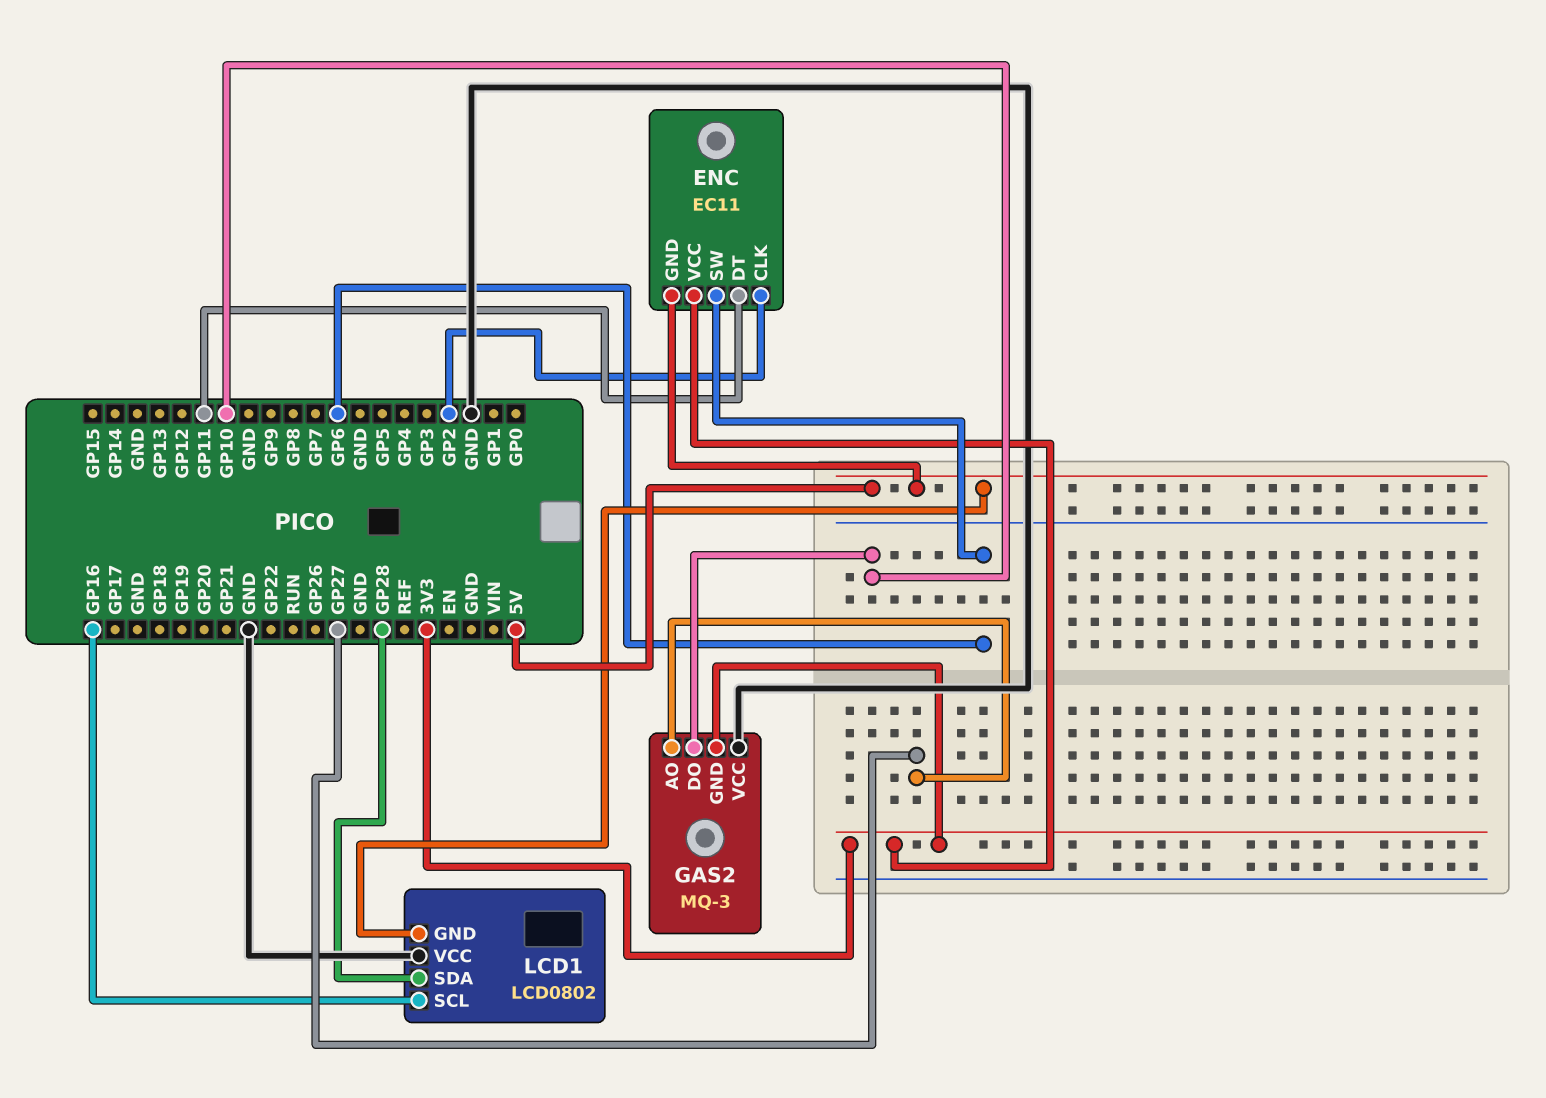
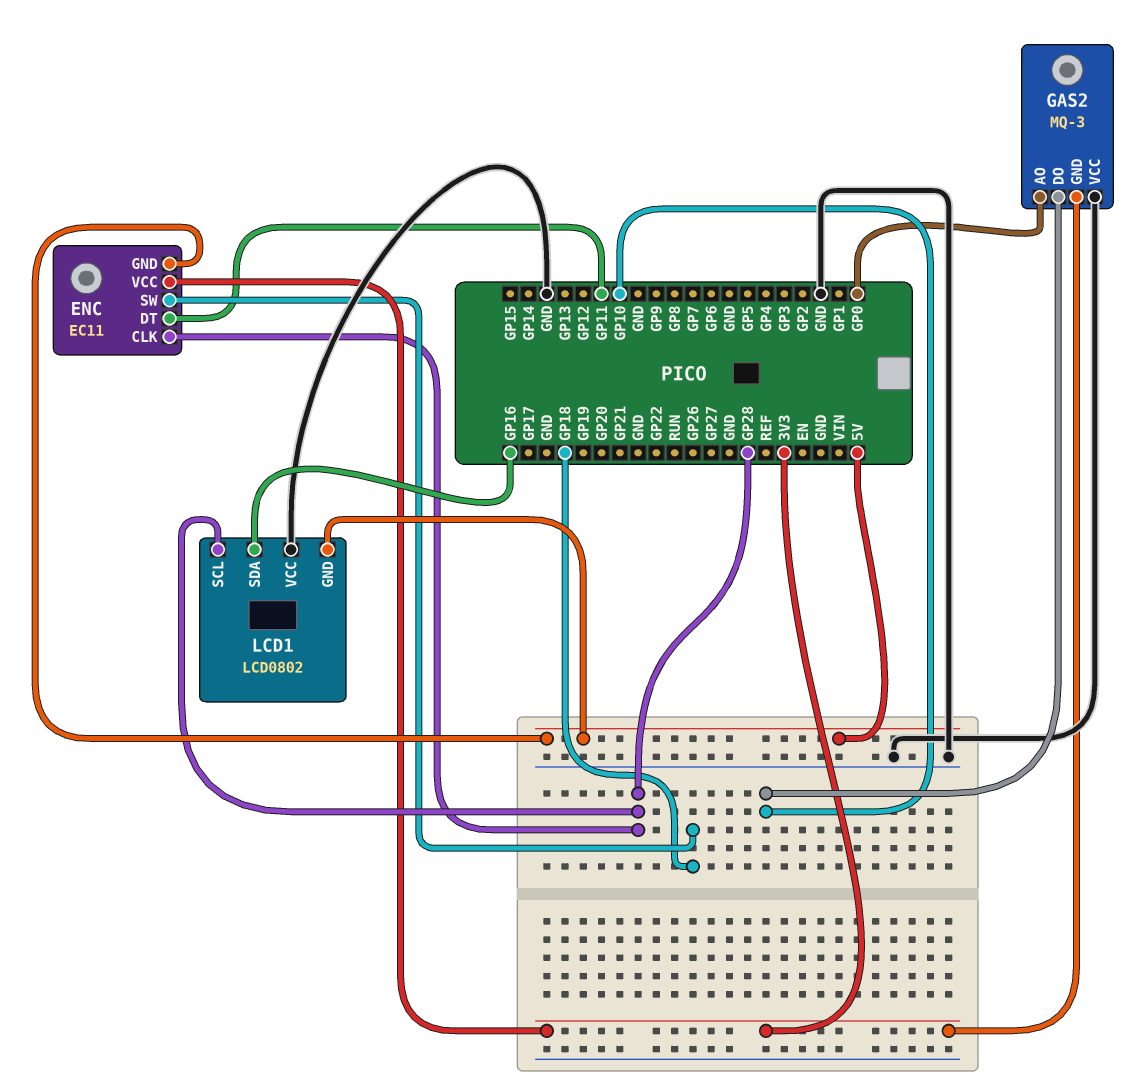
ENC pin CLK: GP2 -> GP28
ENC pin SW: GP6 -> GP18
GAS2 pin AO: GP27 -> GP0
LCD1 pin SCL: GP16 -> GP28
LCD1 pin SDA: GP28 -> GP16

